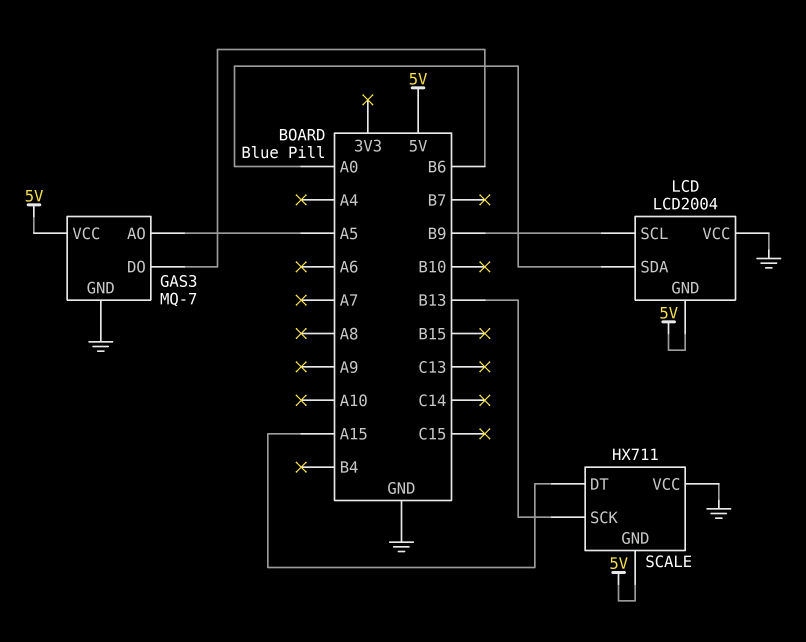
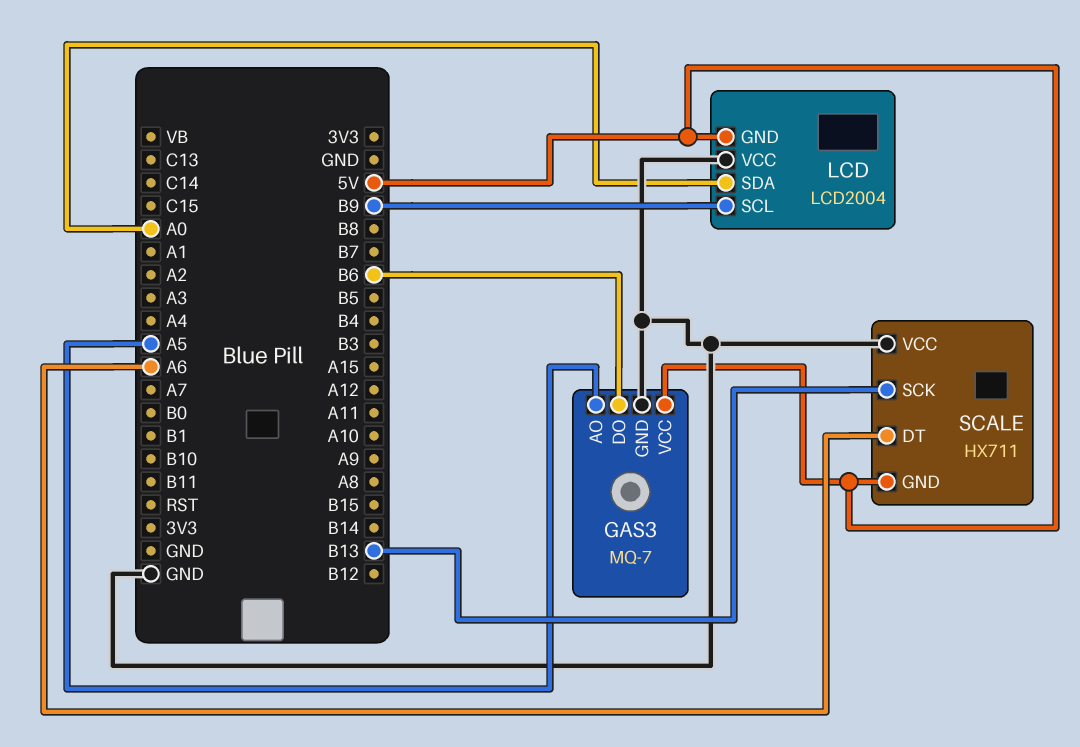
SCALE pin DT: A15 -> A6

